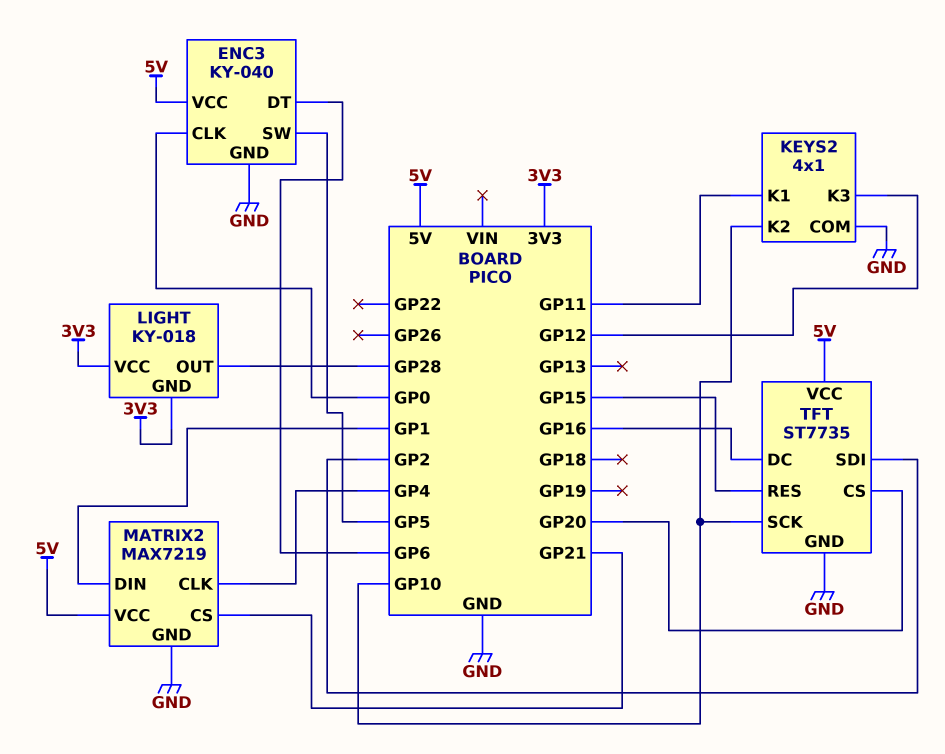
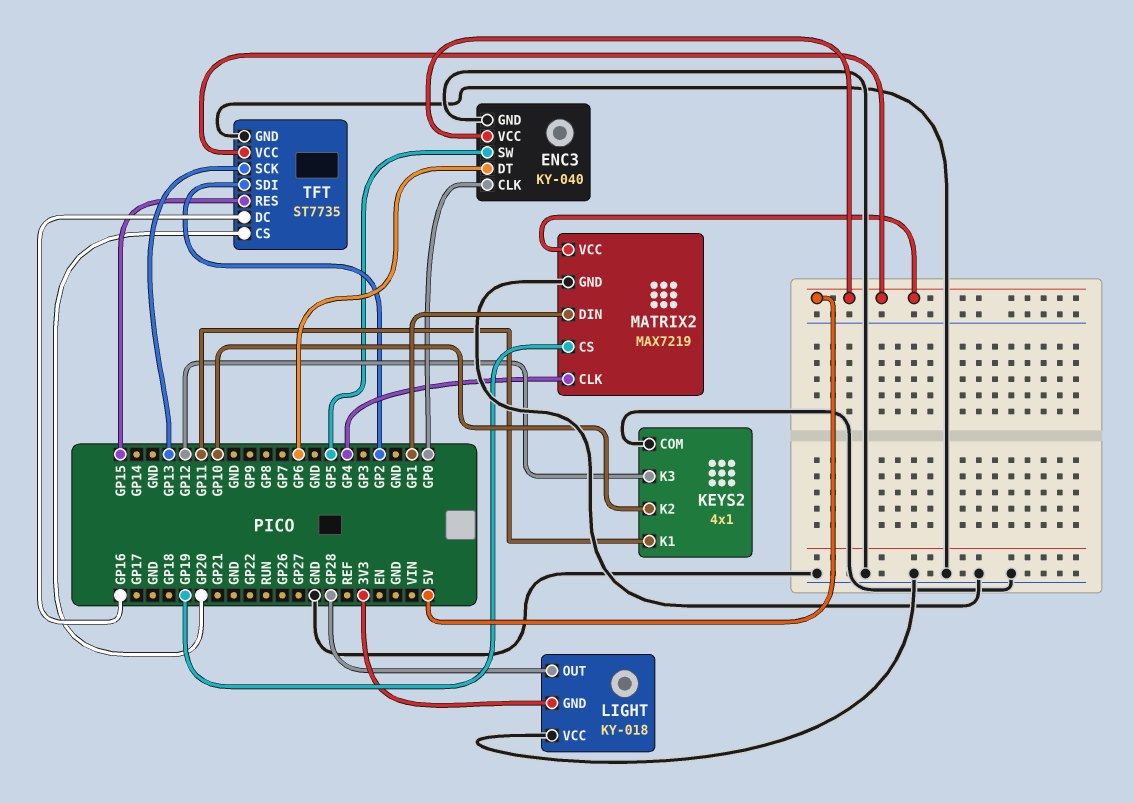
LIGHT pin VCC: 3V3 -> GND
MATRIX2 pin CS: GP21 -> GP19
TFT pin SCK: GP10 -> GP13

